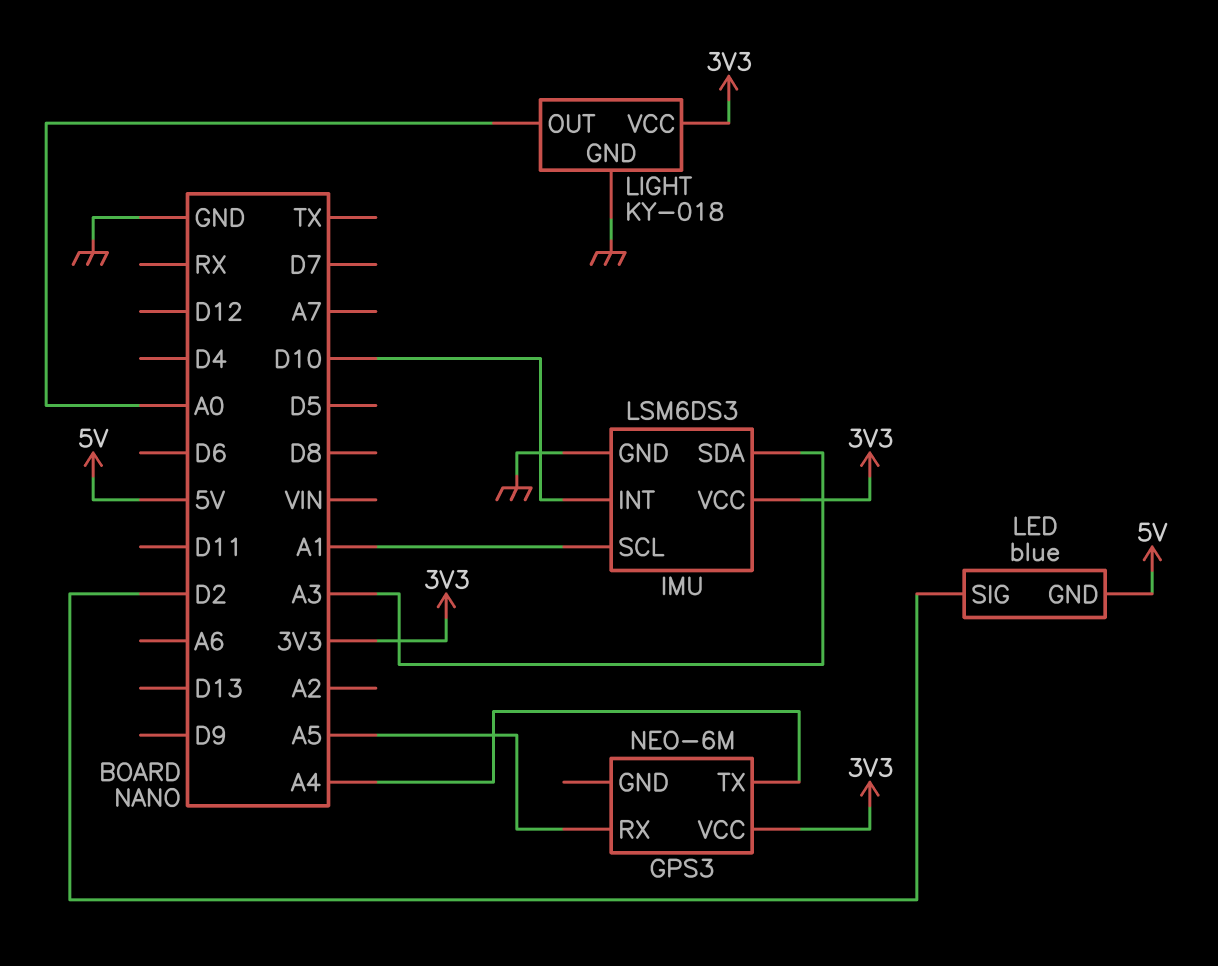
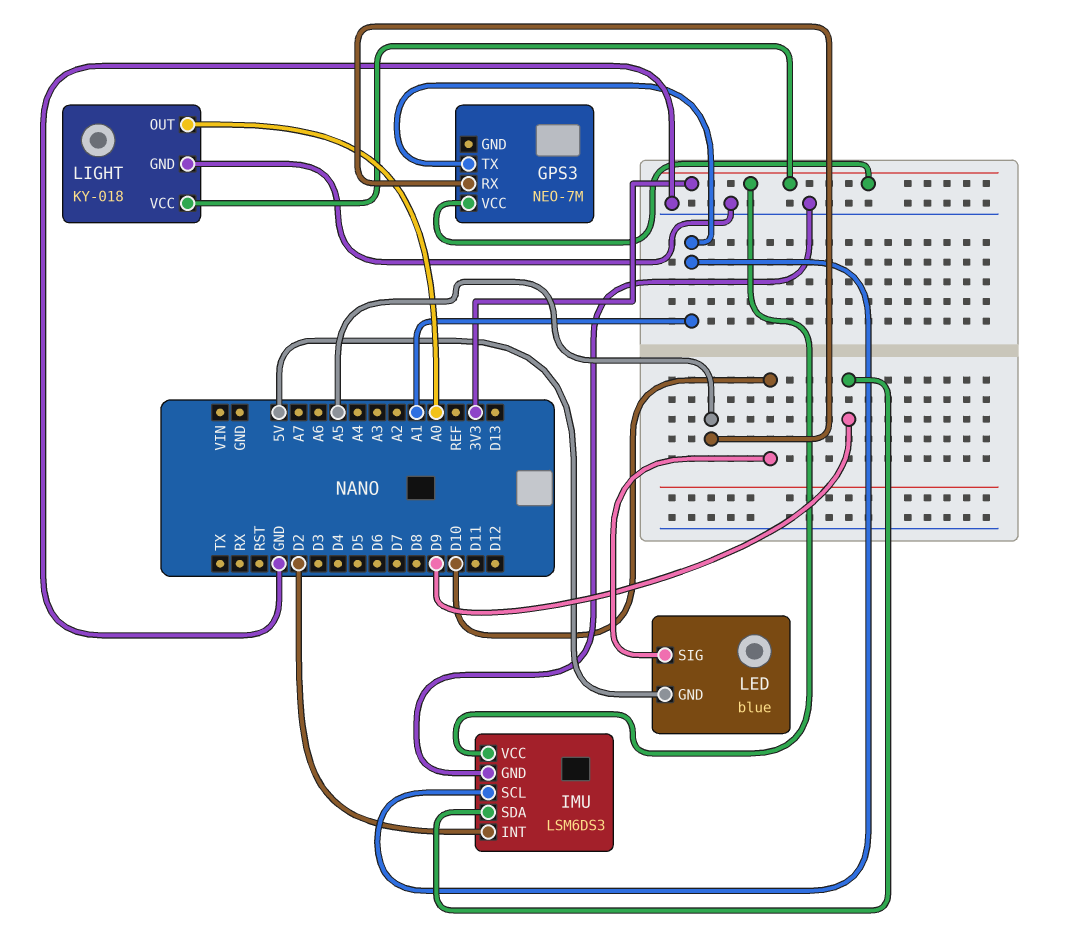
GPS3: NEO-6M -> NEO-7M
GPS3 pin TX: A4 -> A1
IMU pin INT: D10 -> D2
IMU pin SDA: A3 -> D9
LED pin SIG: D2 -> D10

